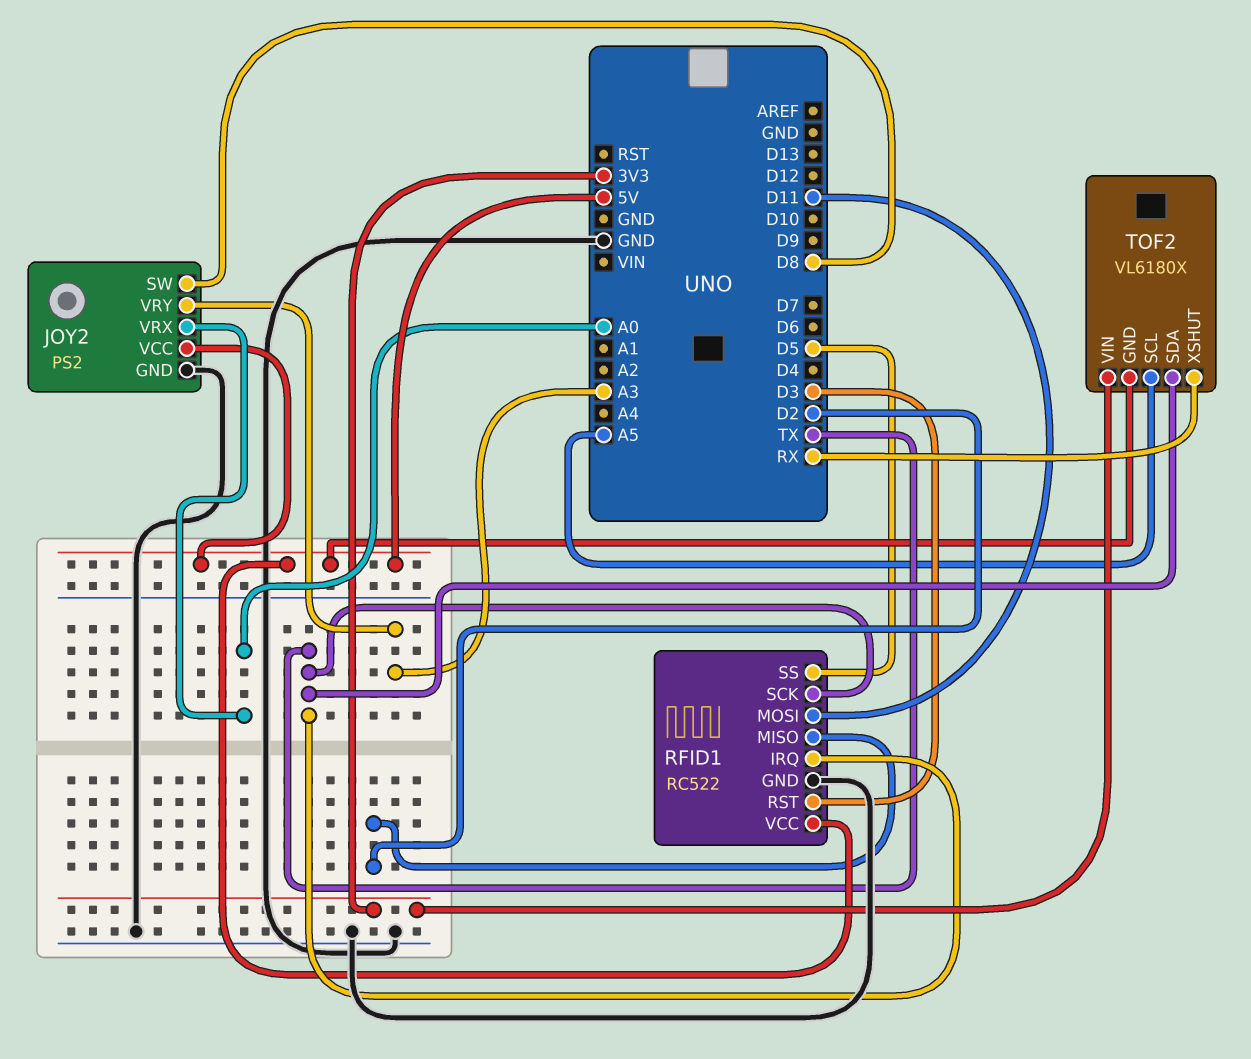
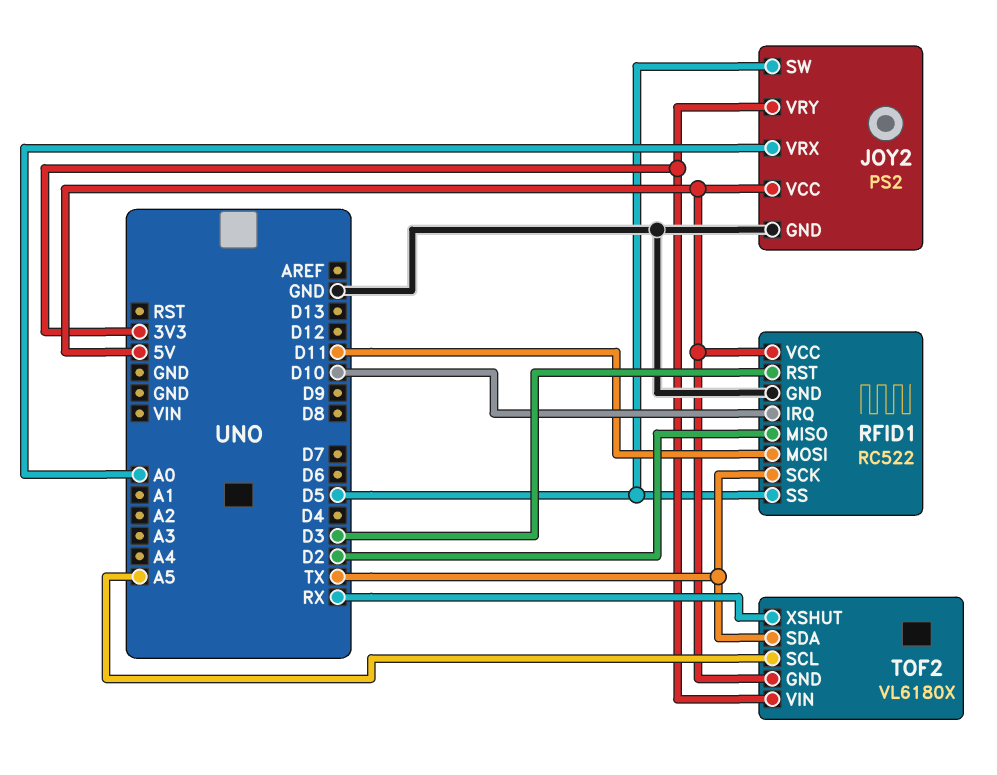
JOY2 pin SW: D8 -> D5
JOY2 pin VRY: A3 -> 3V3
RFID1 pin IRQ: TX -> D10

